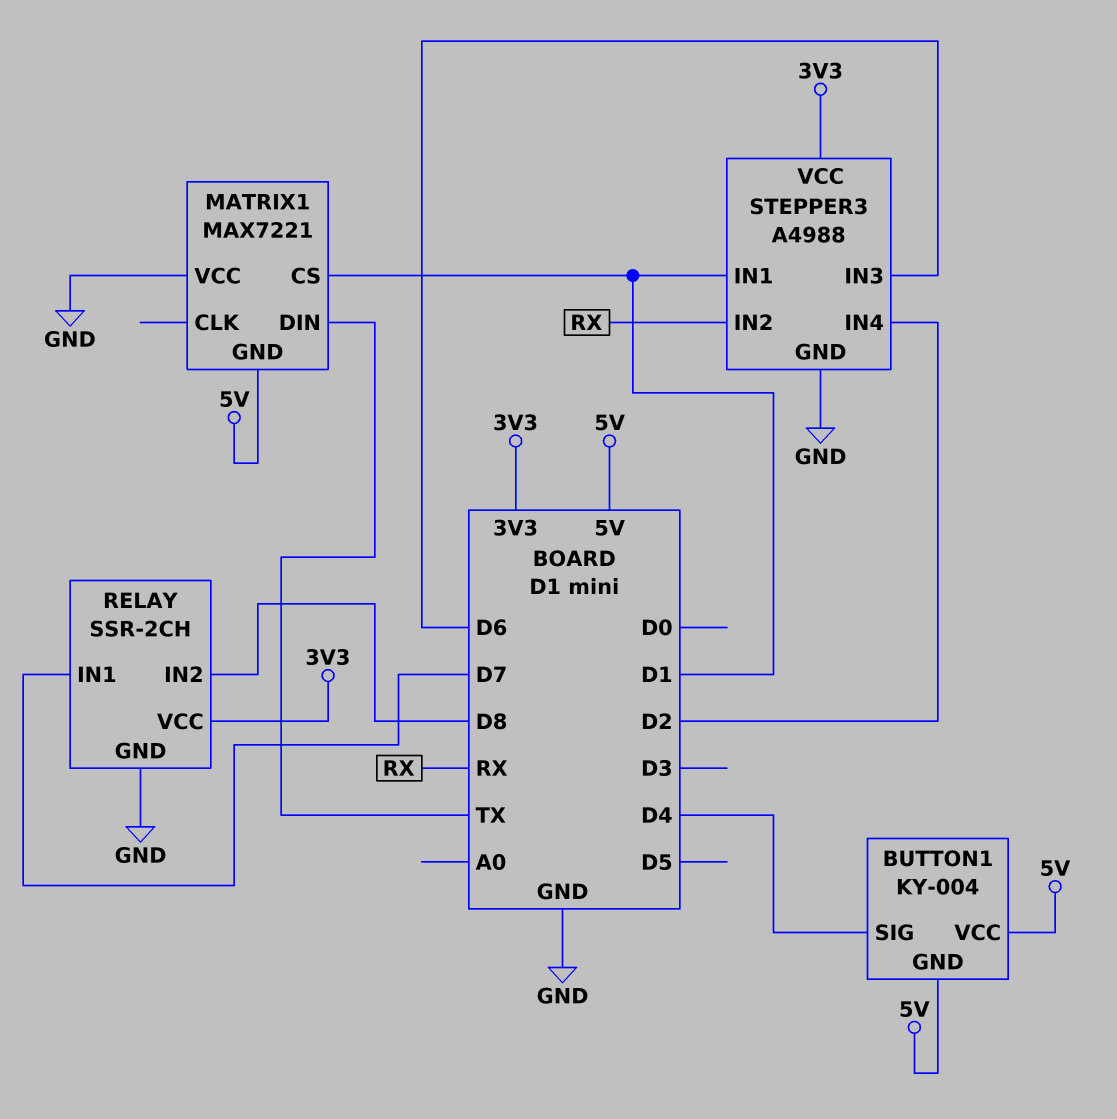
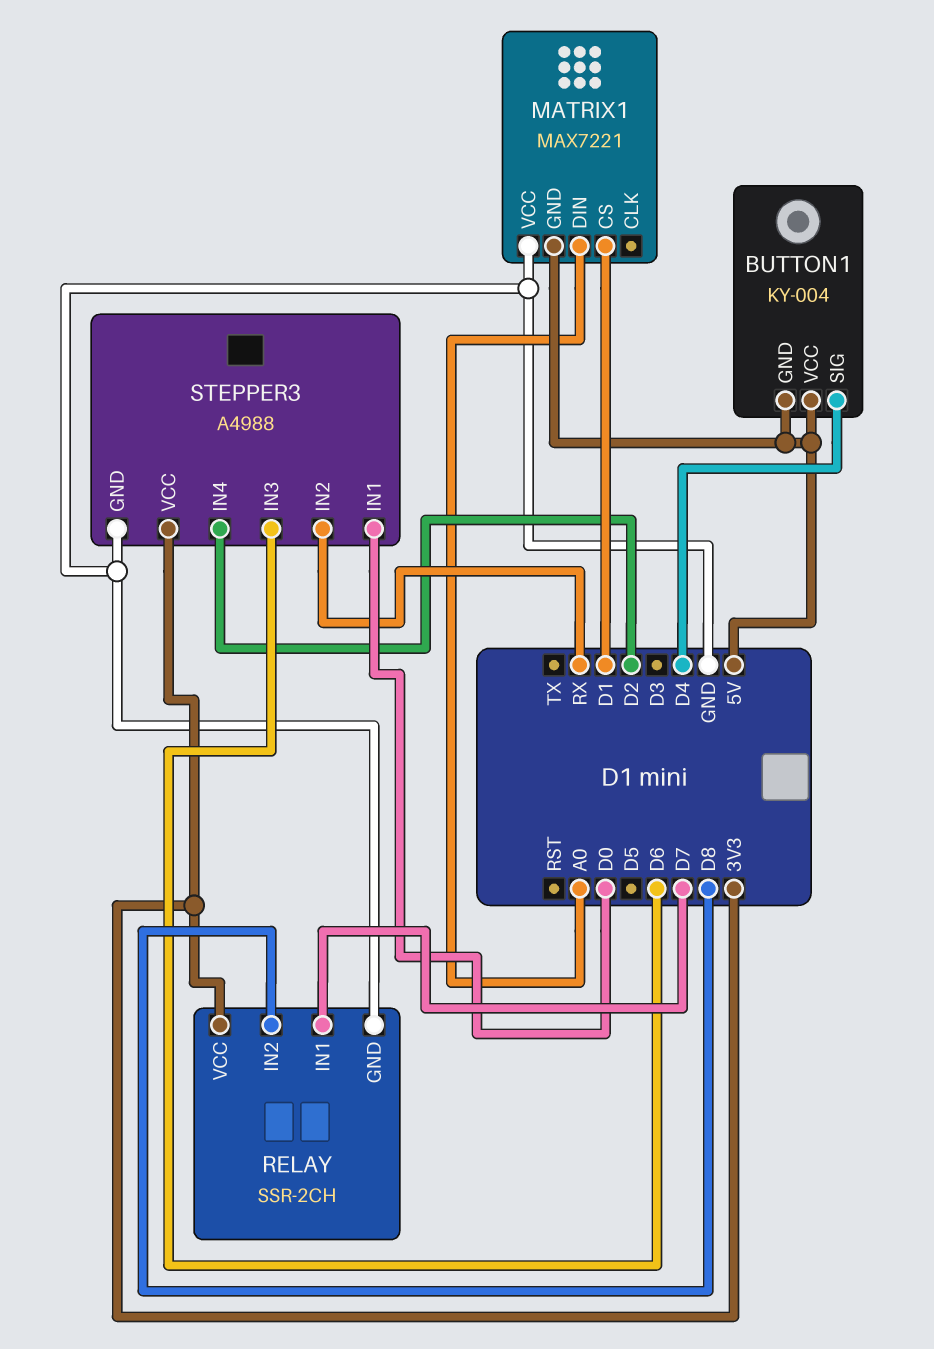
MATRIX1 pin DIN: TX -> A0
STEPPER3 pin IN1: D1 -> D0

